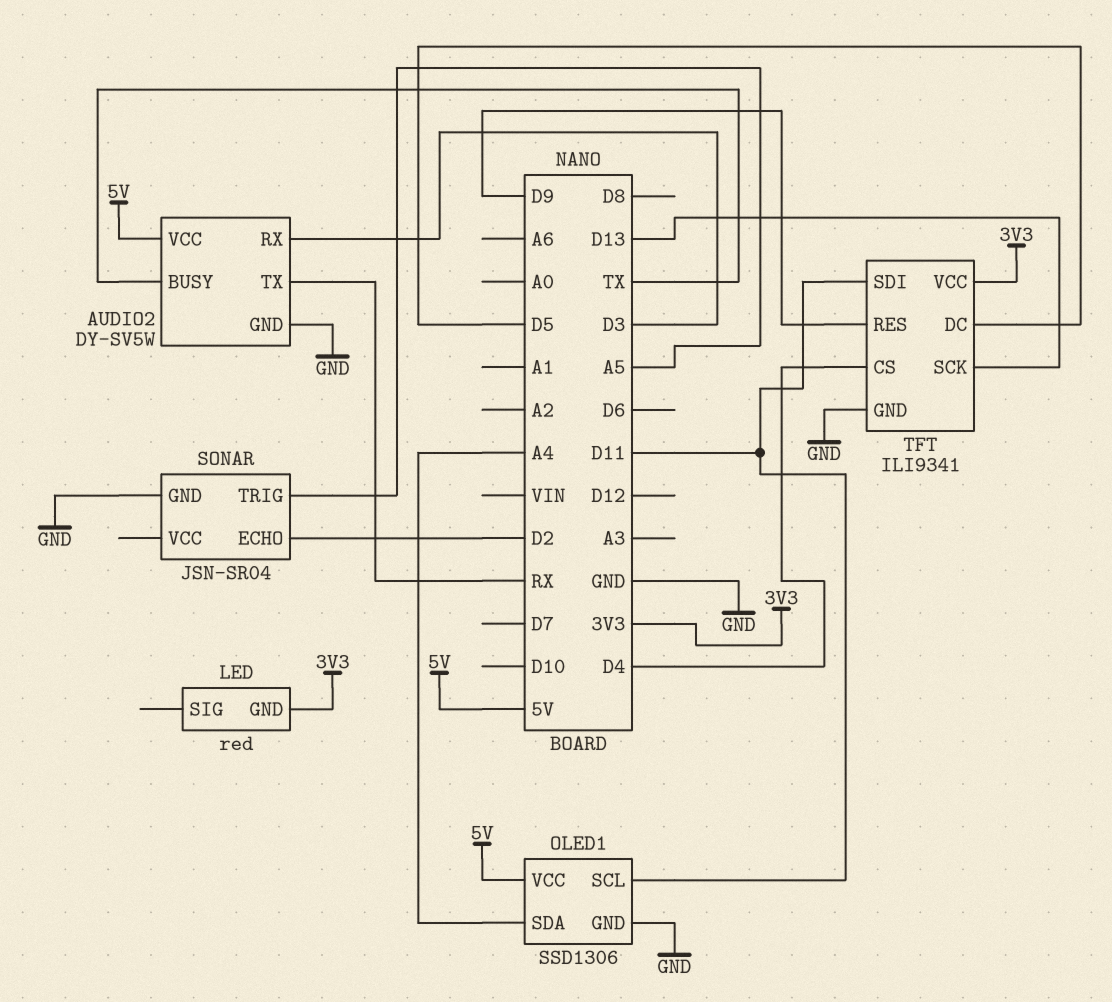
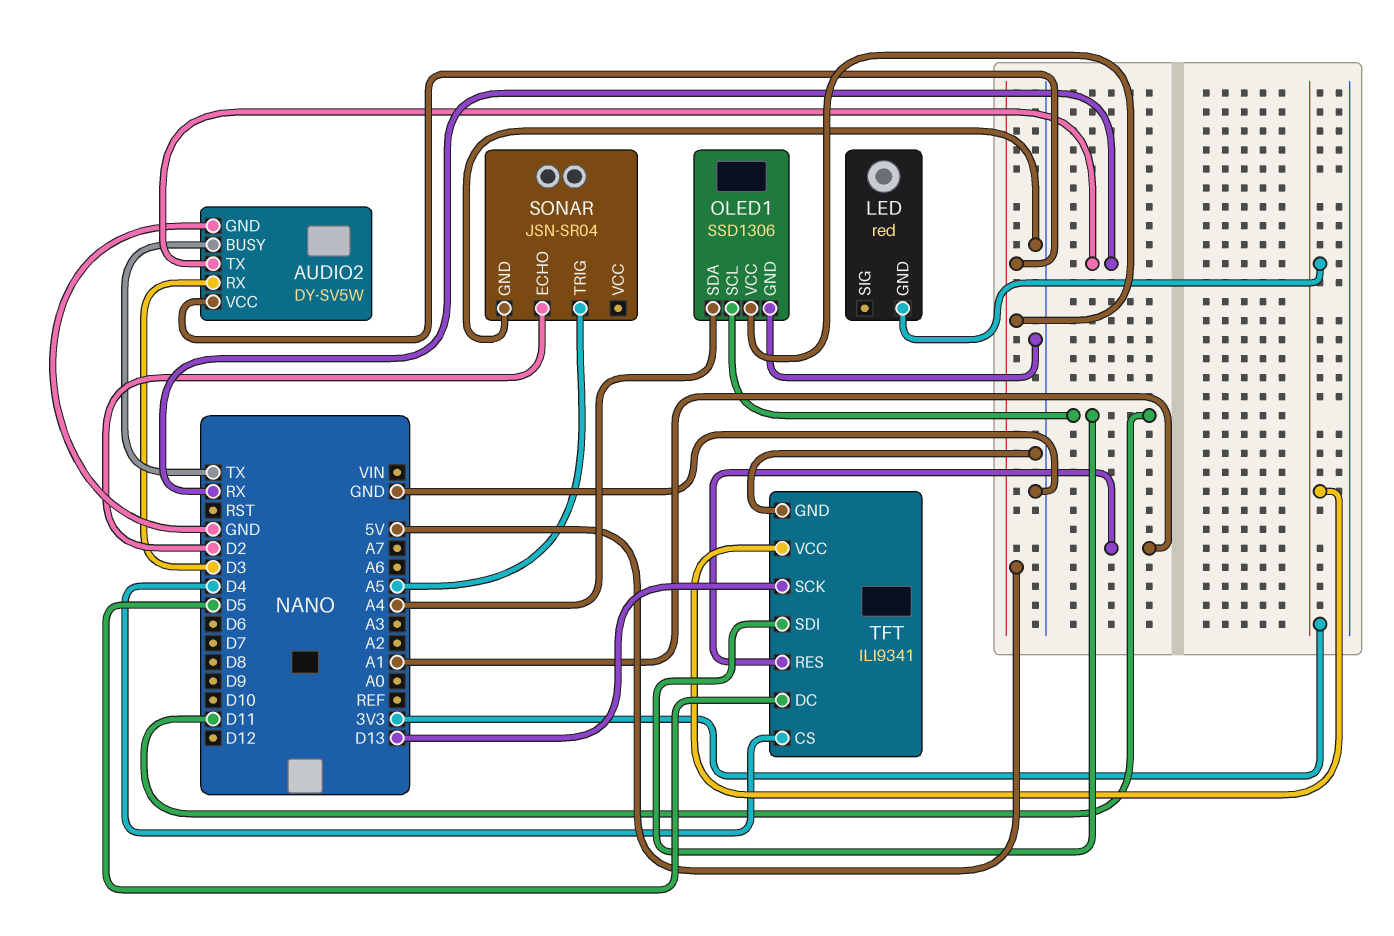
TFT pin RES: D9 -> A1

